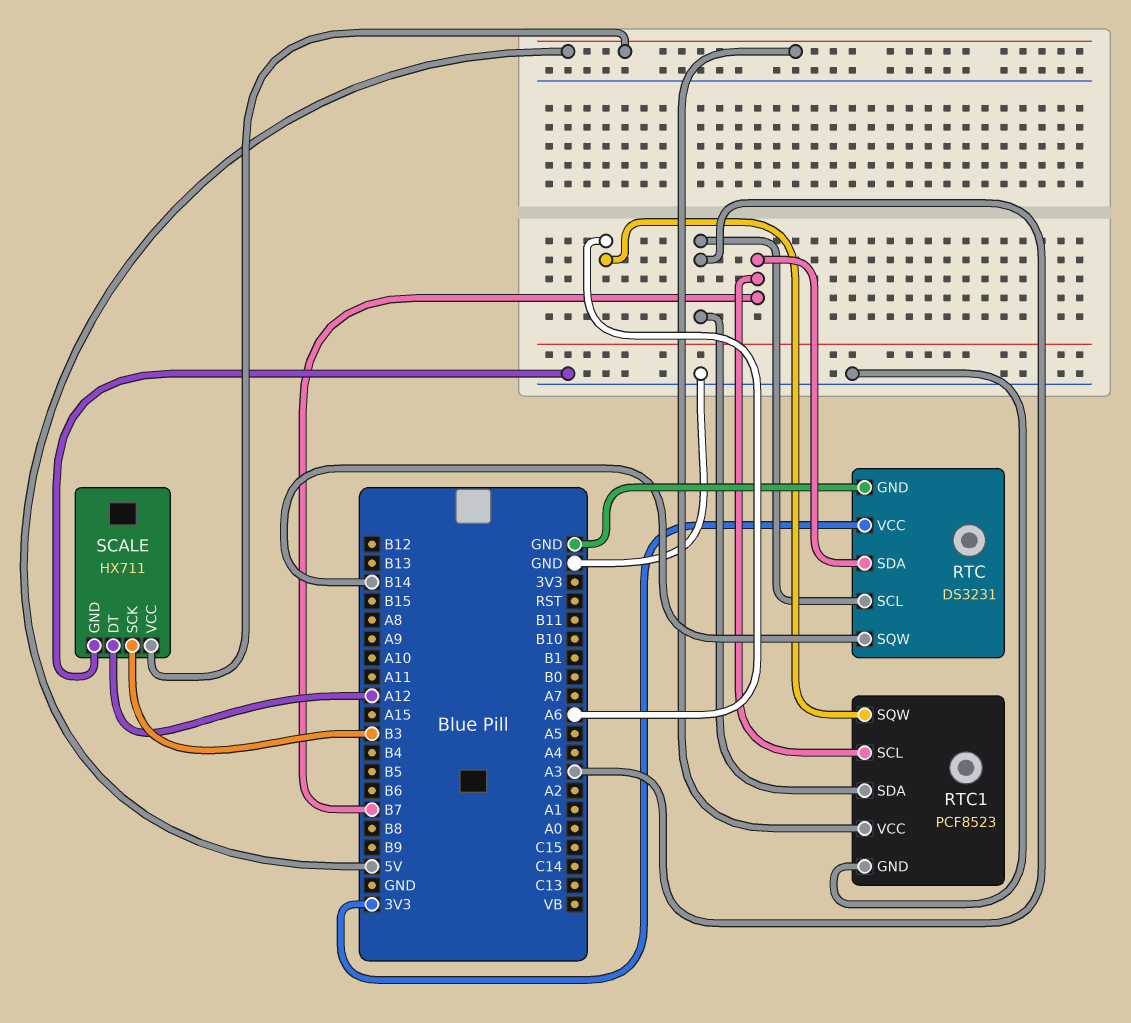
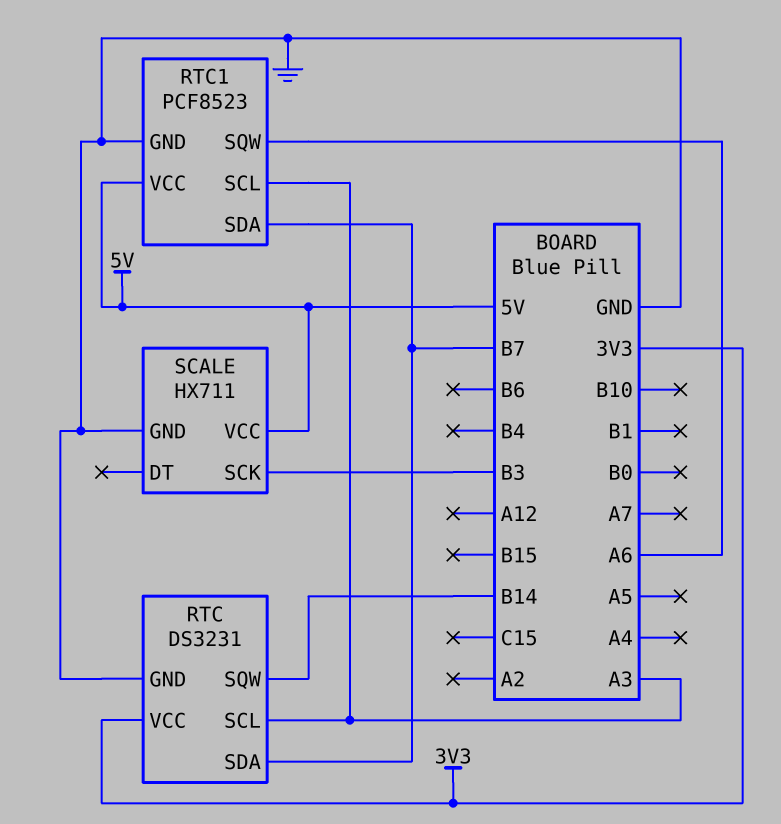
RTC1 pin SCL: B7 -> A3
RTC1 pin SDA: A3 -> B7
SCALE pin DT: A12 -> none

